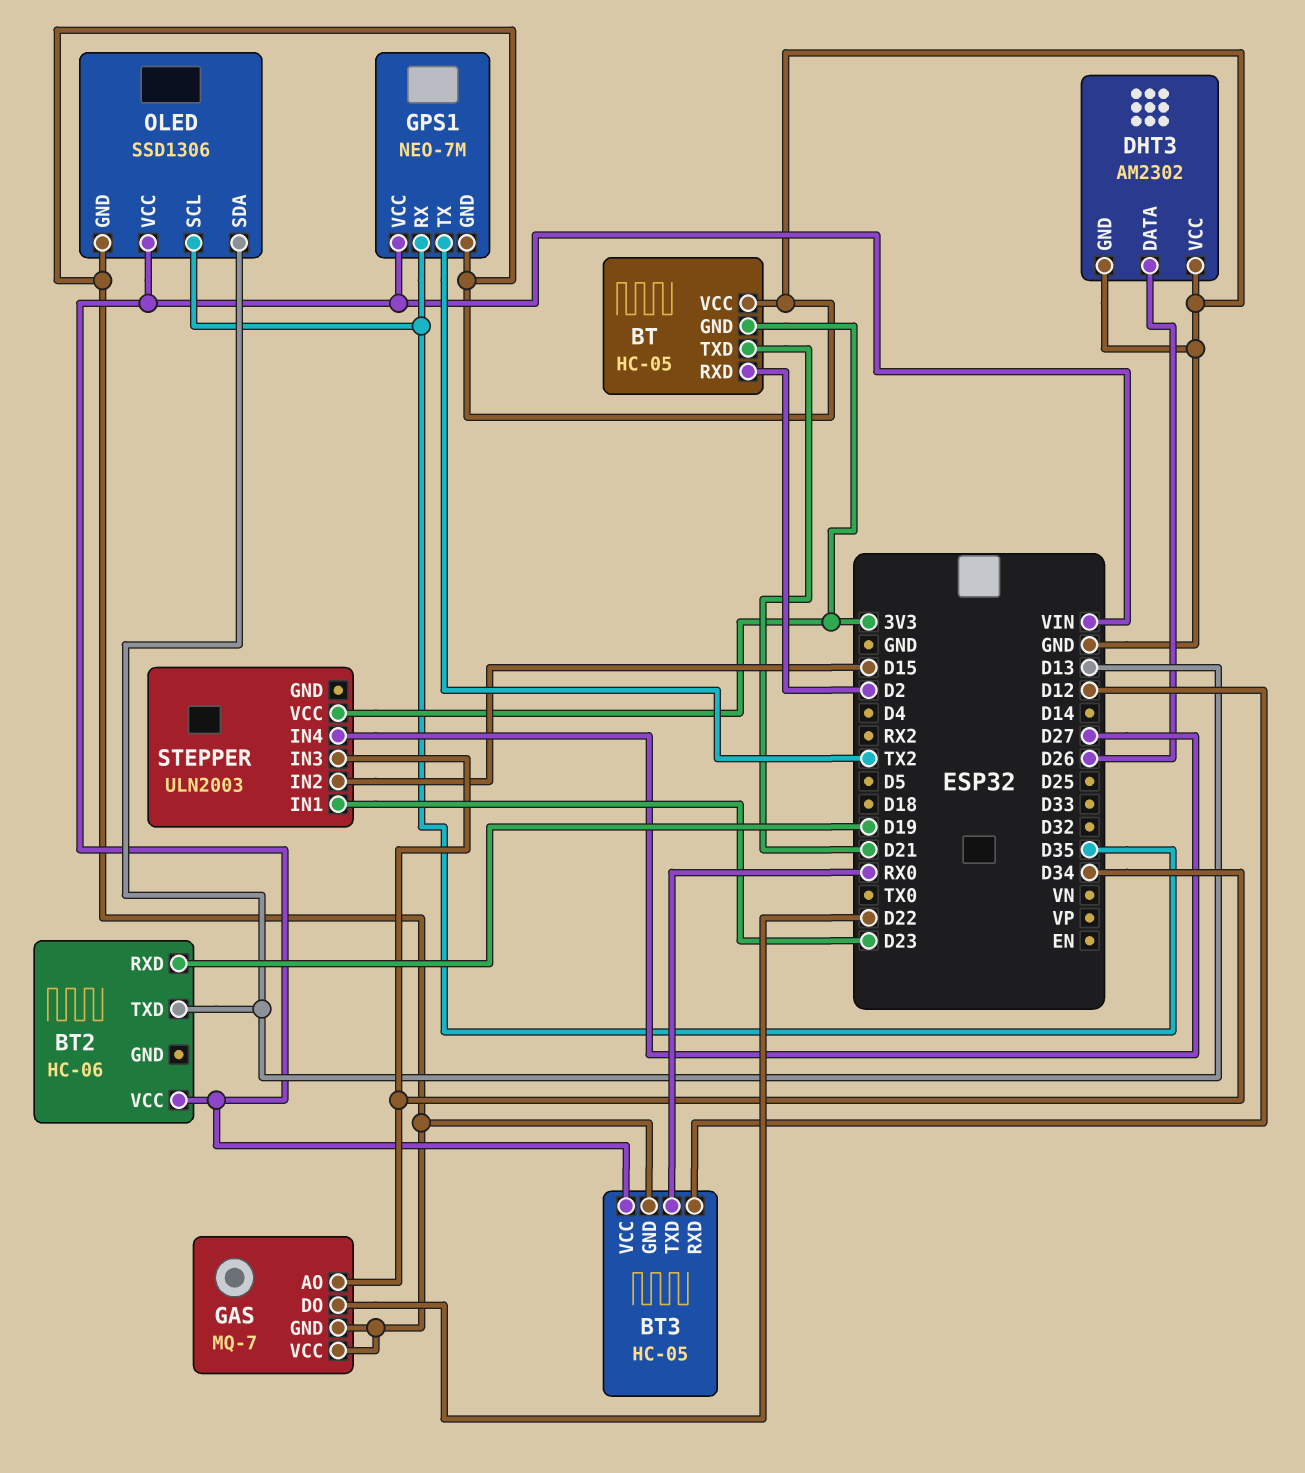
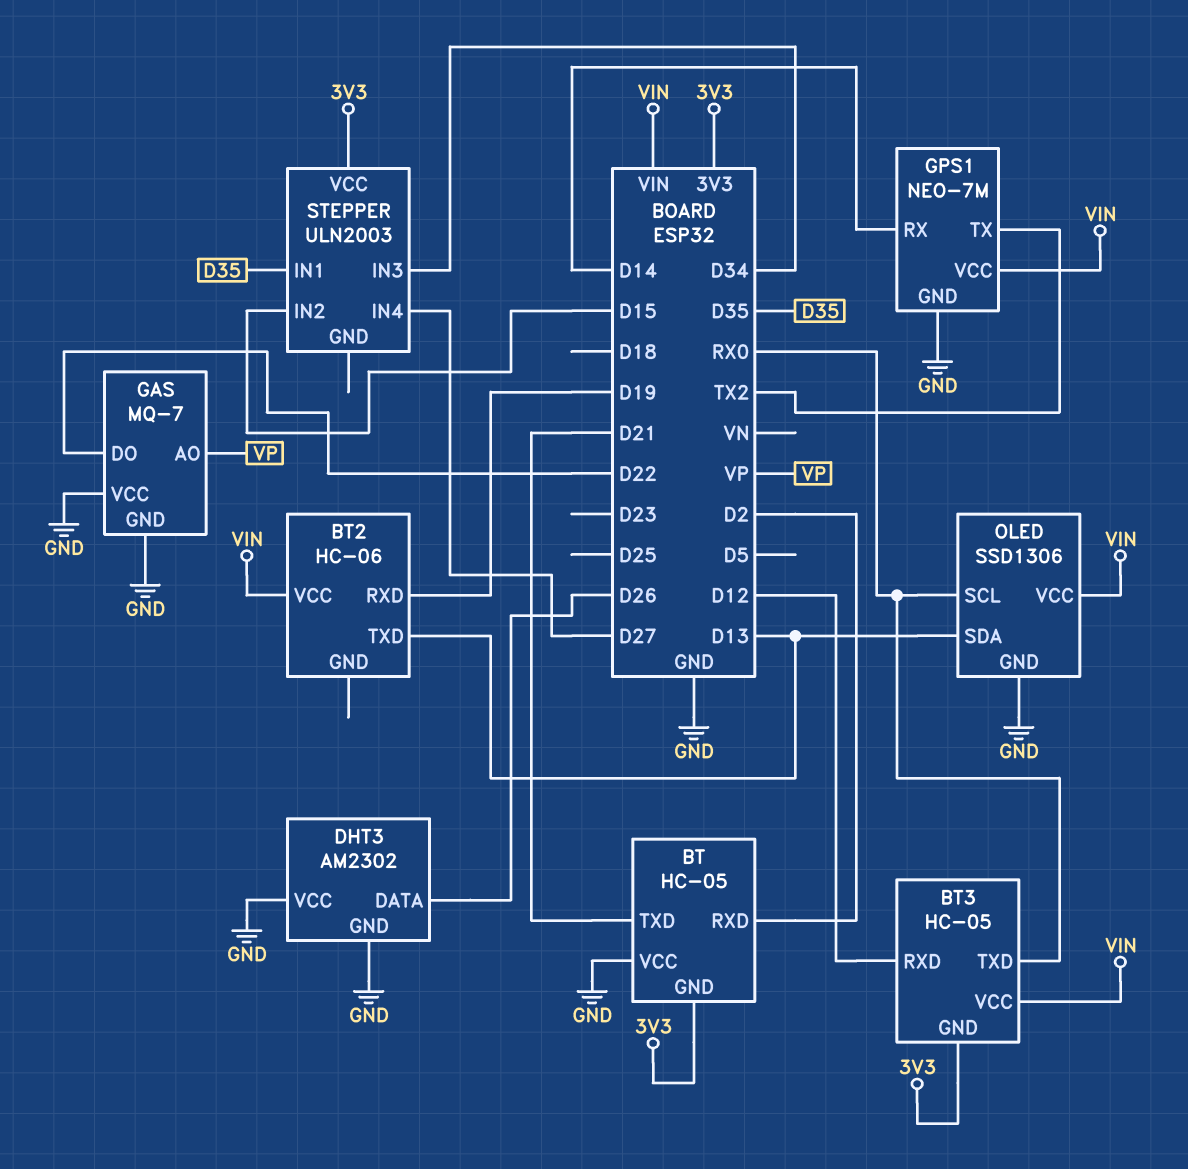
BT3 pin GND: GND -> 3V3
GAS pin AO: D34 -> VP
GPS1 pin RX: D35 -> D14
OLED pin SCL: D35 -> RX0
STEPPER pin IN1: D23 -> D35

